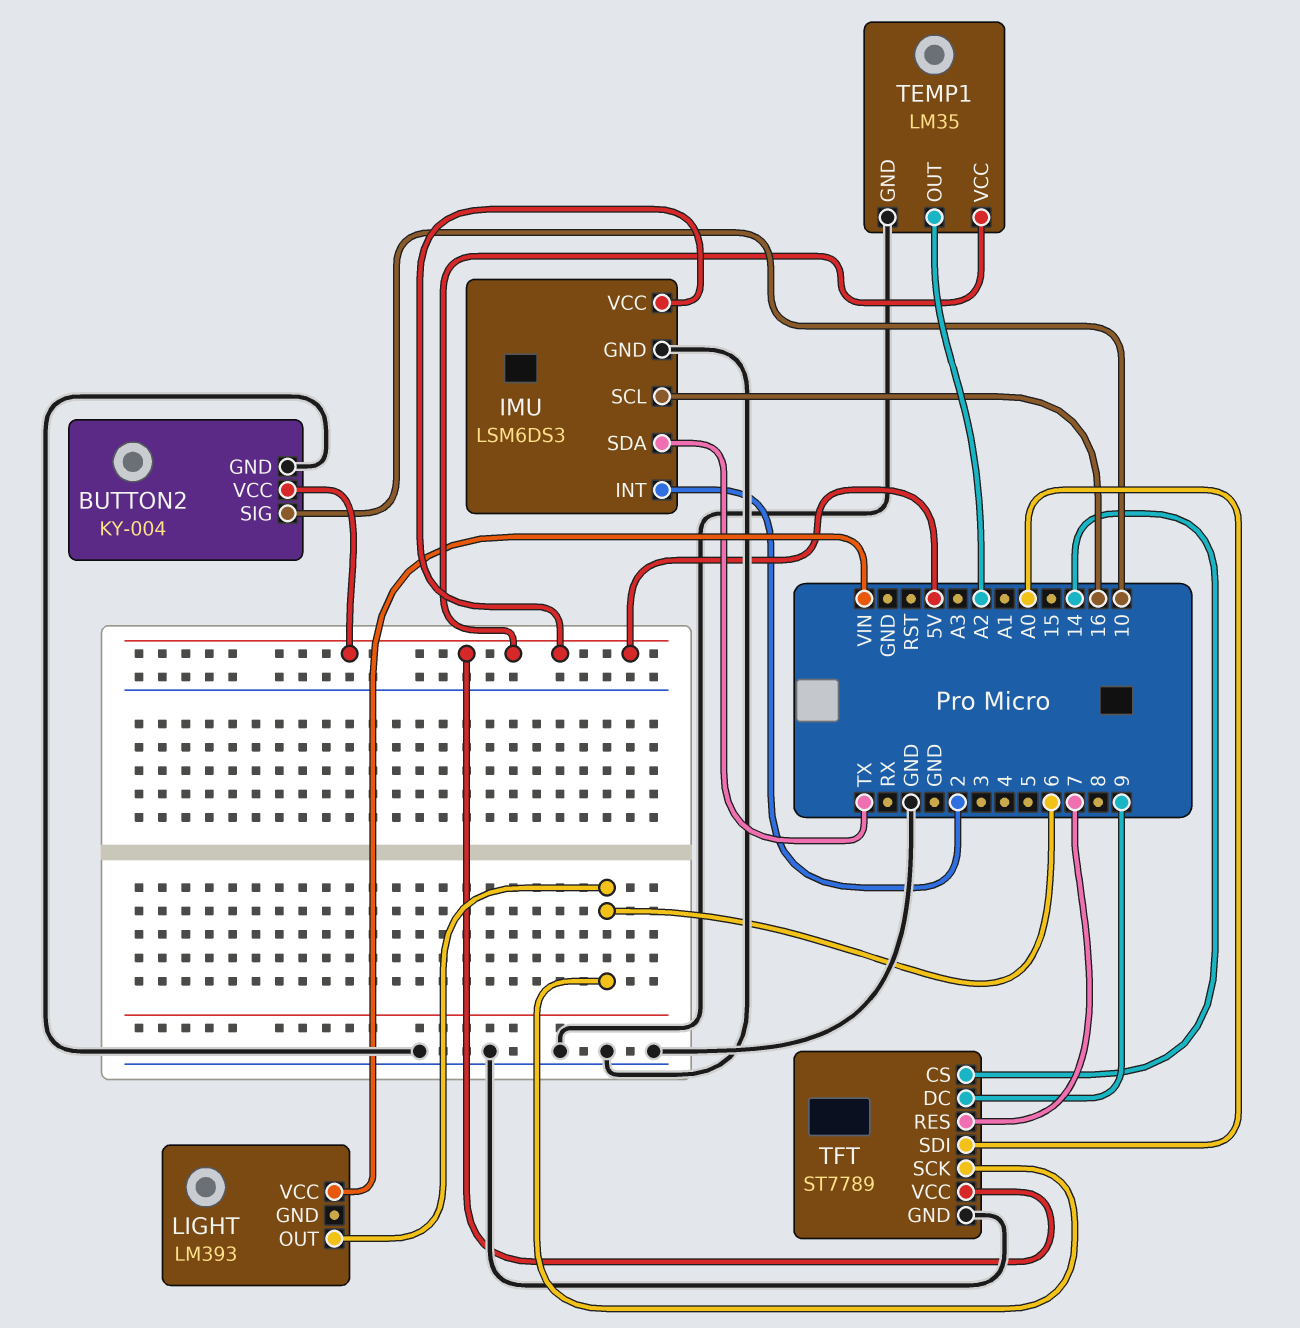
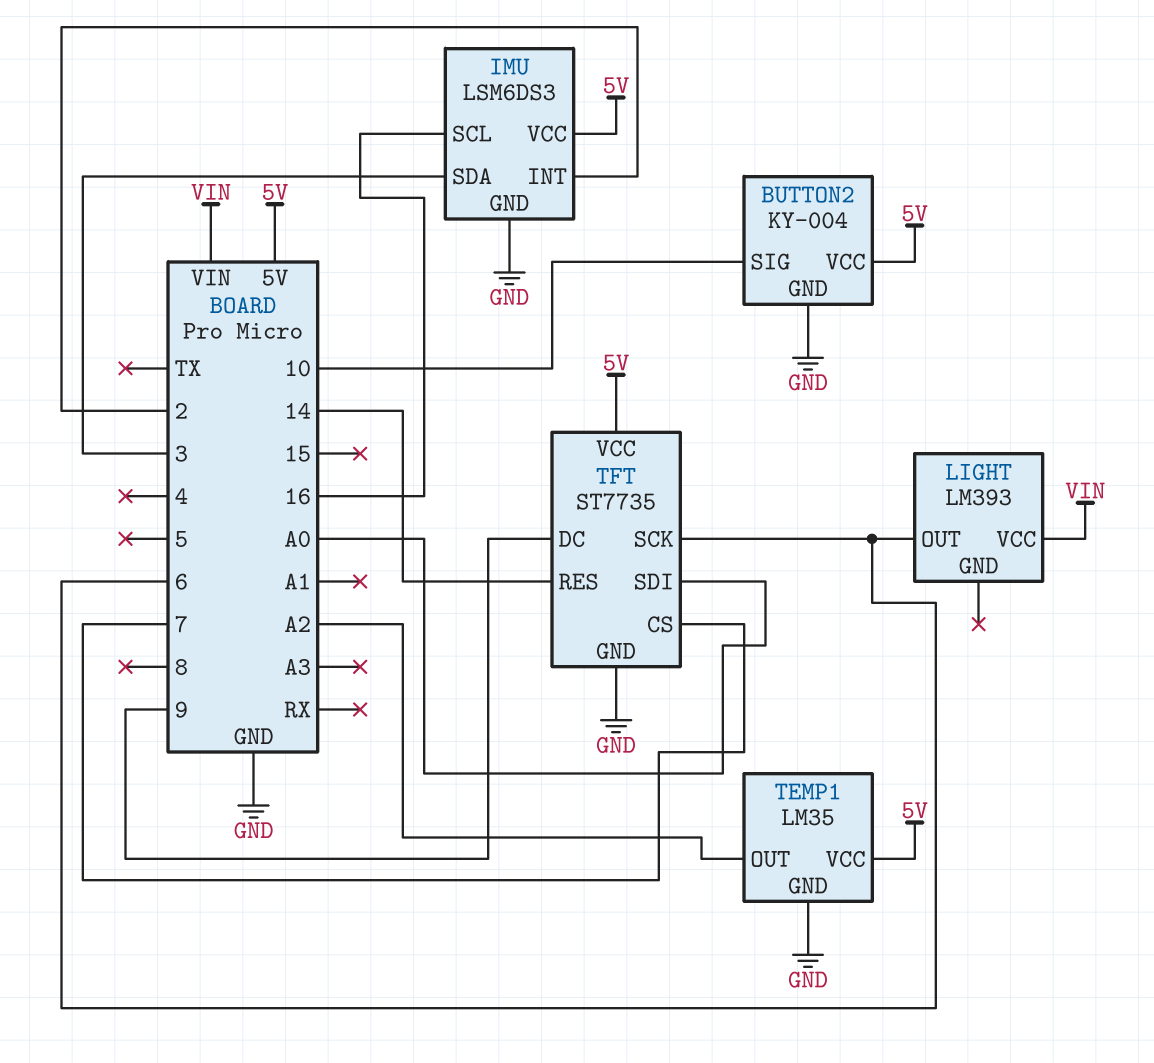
IMU pin SDA: TX -> 3
TFT: ST7789 -> ST7735
TFT pin CS: 14 -> 7
TFT pin RES: 7 -> 14

